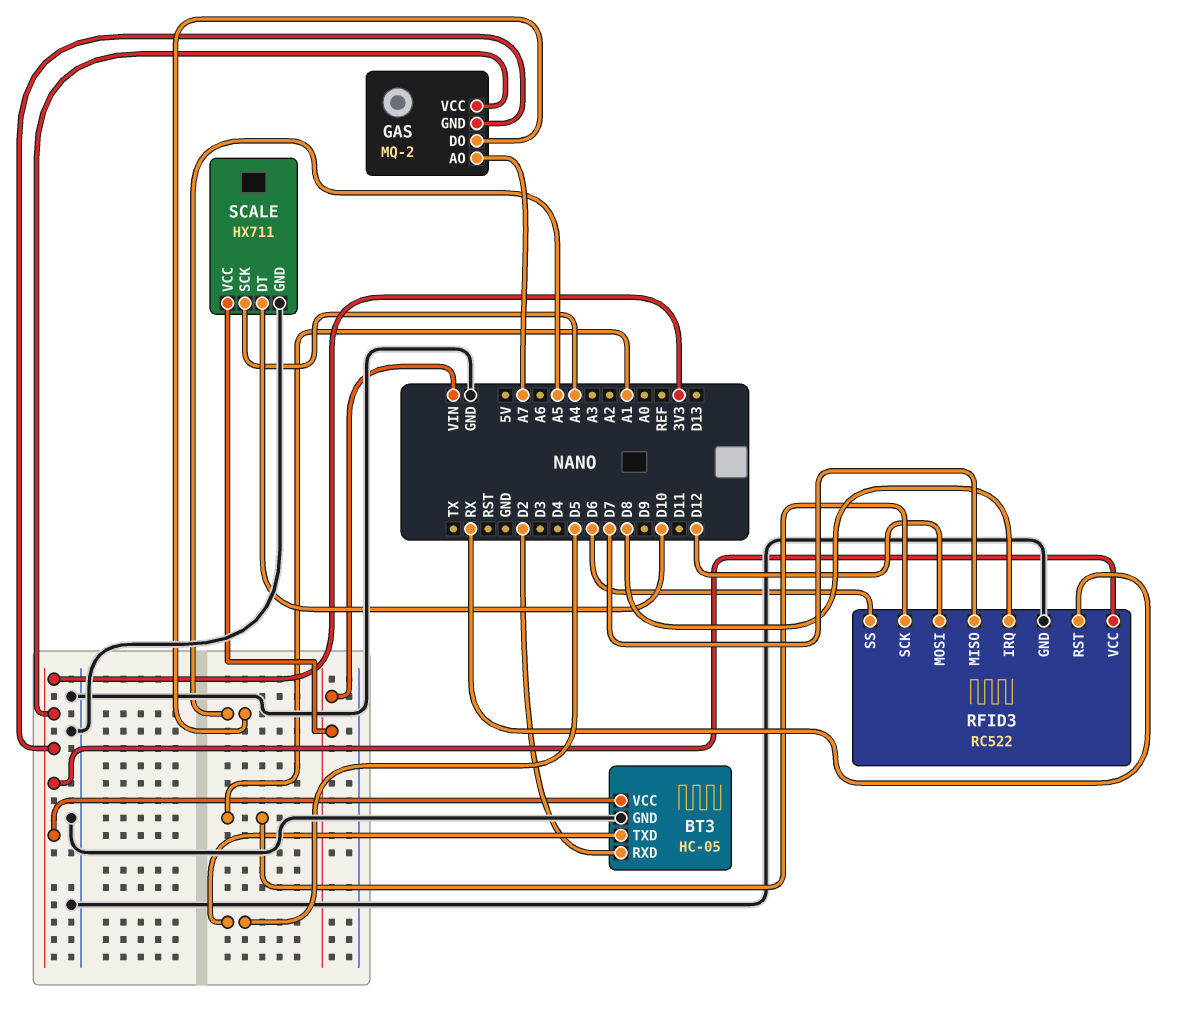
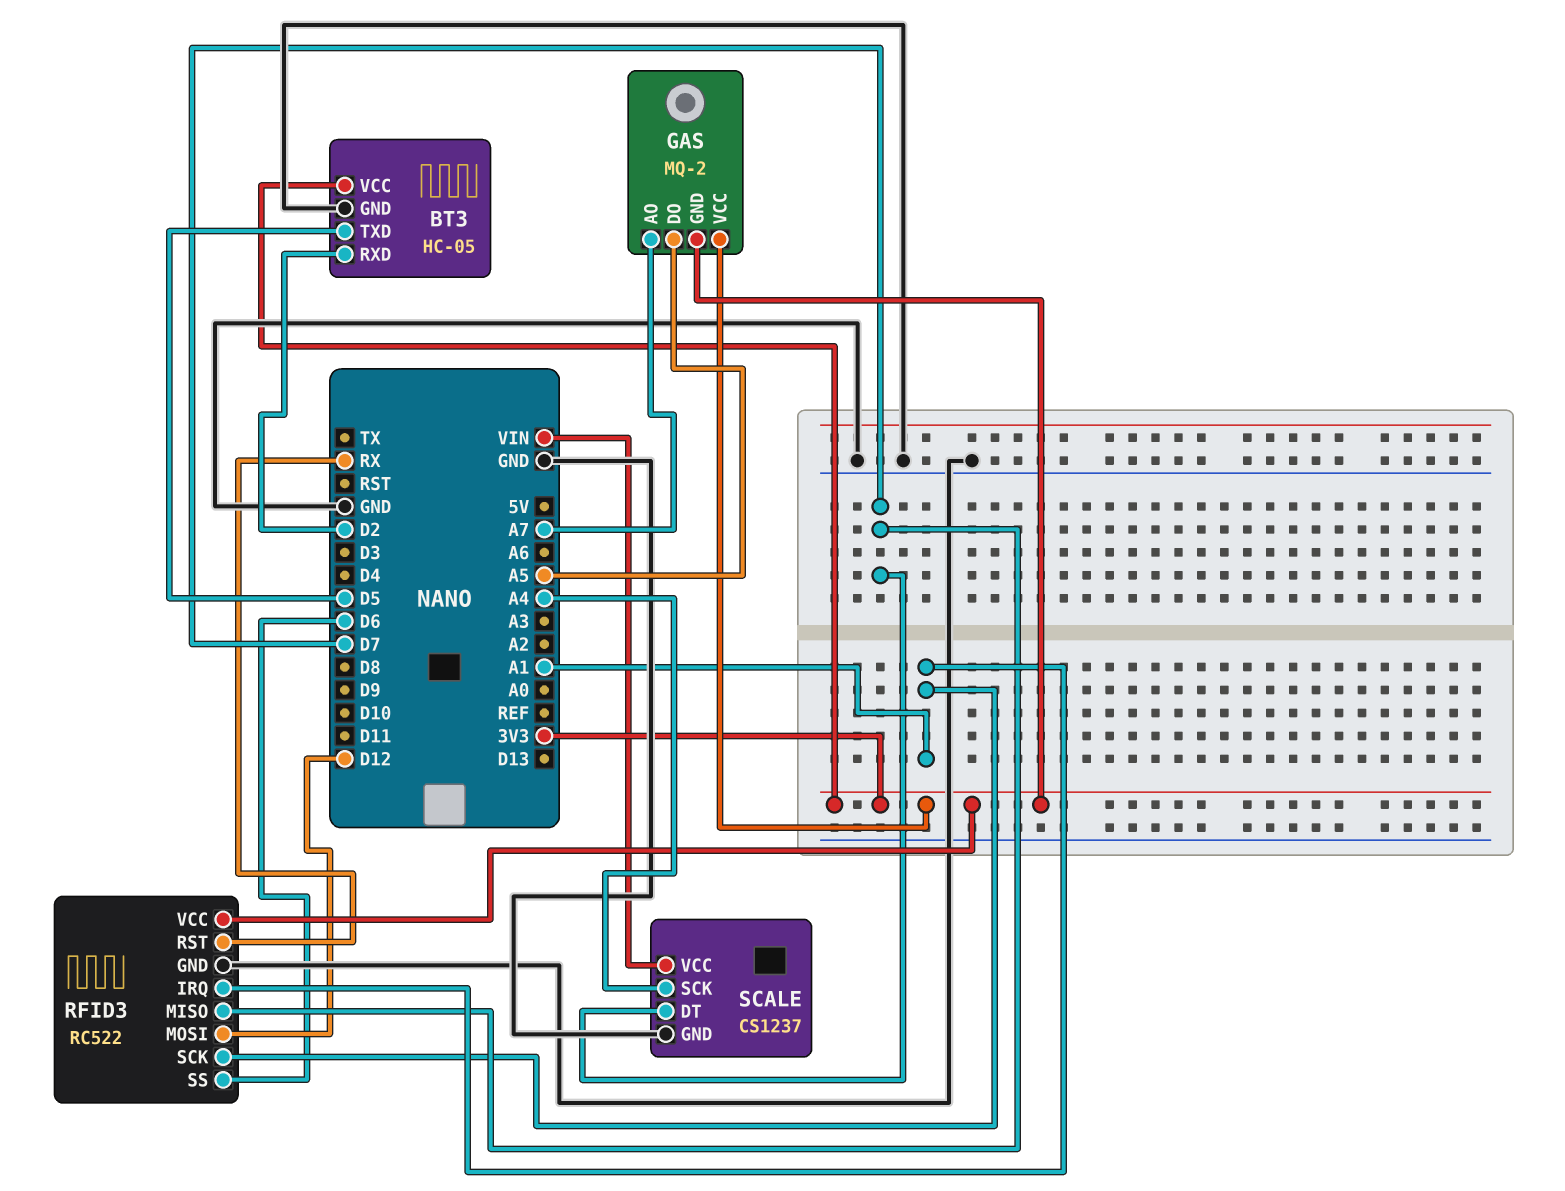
RFID3 pin IRQ: D8 -> A1
SCALE: HX711 -> CS1237
SCALE pin DT: D10 -> D7

